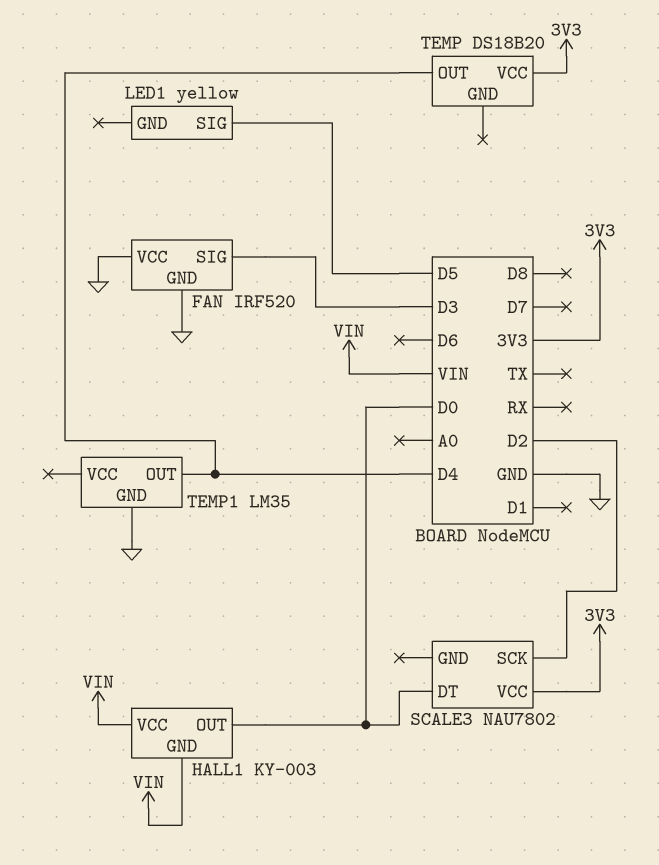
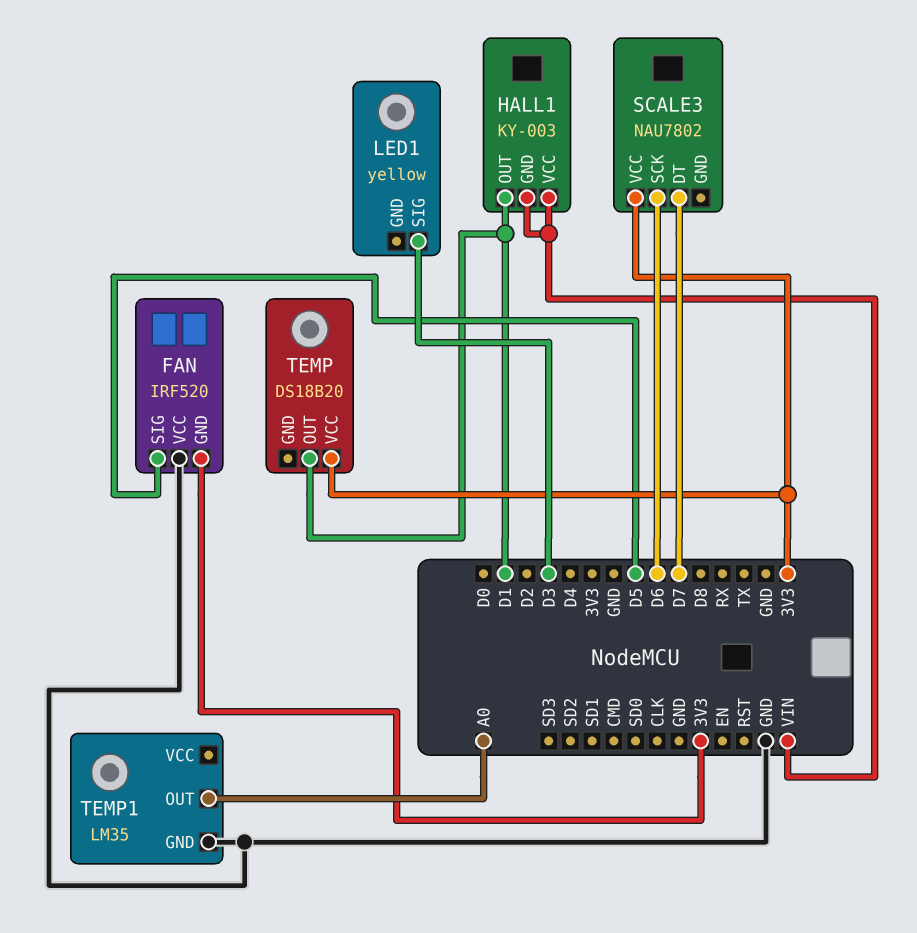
FAN pin GND: GND -> 3V3
FAN pin SIG: D3 -> D5
HALL1 pin OUT: D0 -> D1
LED1 pin SIG: D5 -> D3
SCALE3 pin DT: D0 -> D7
SCALE3 pin SCK: D2 -> D6
TEMP pin OUT: D4 -> D1
TEMP1 pin OUT: D4 -> A0

